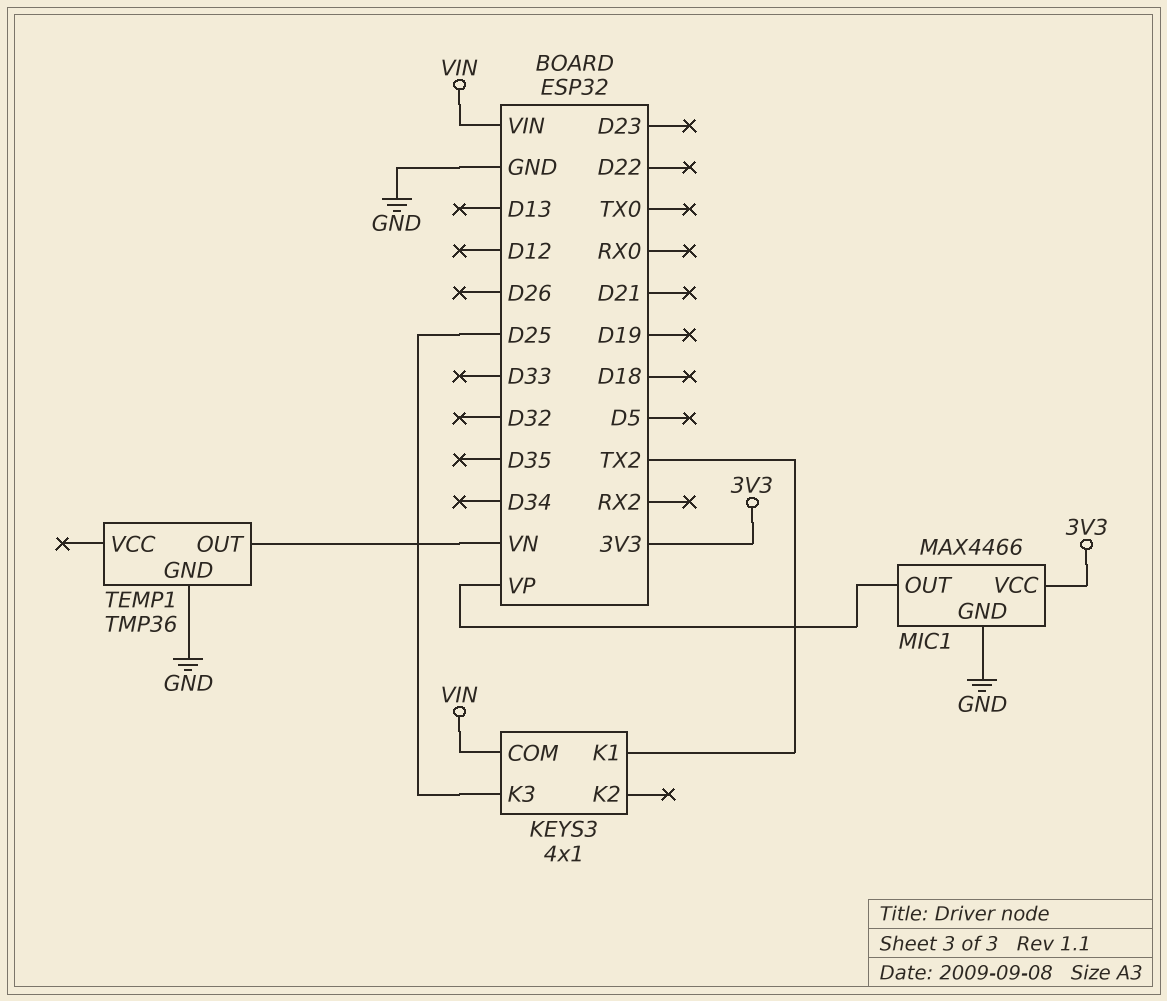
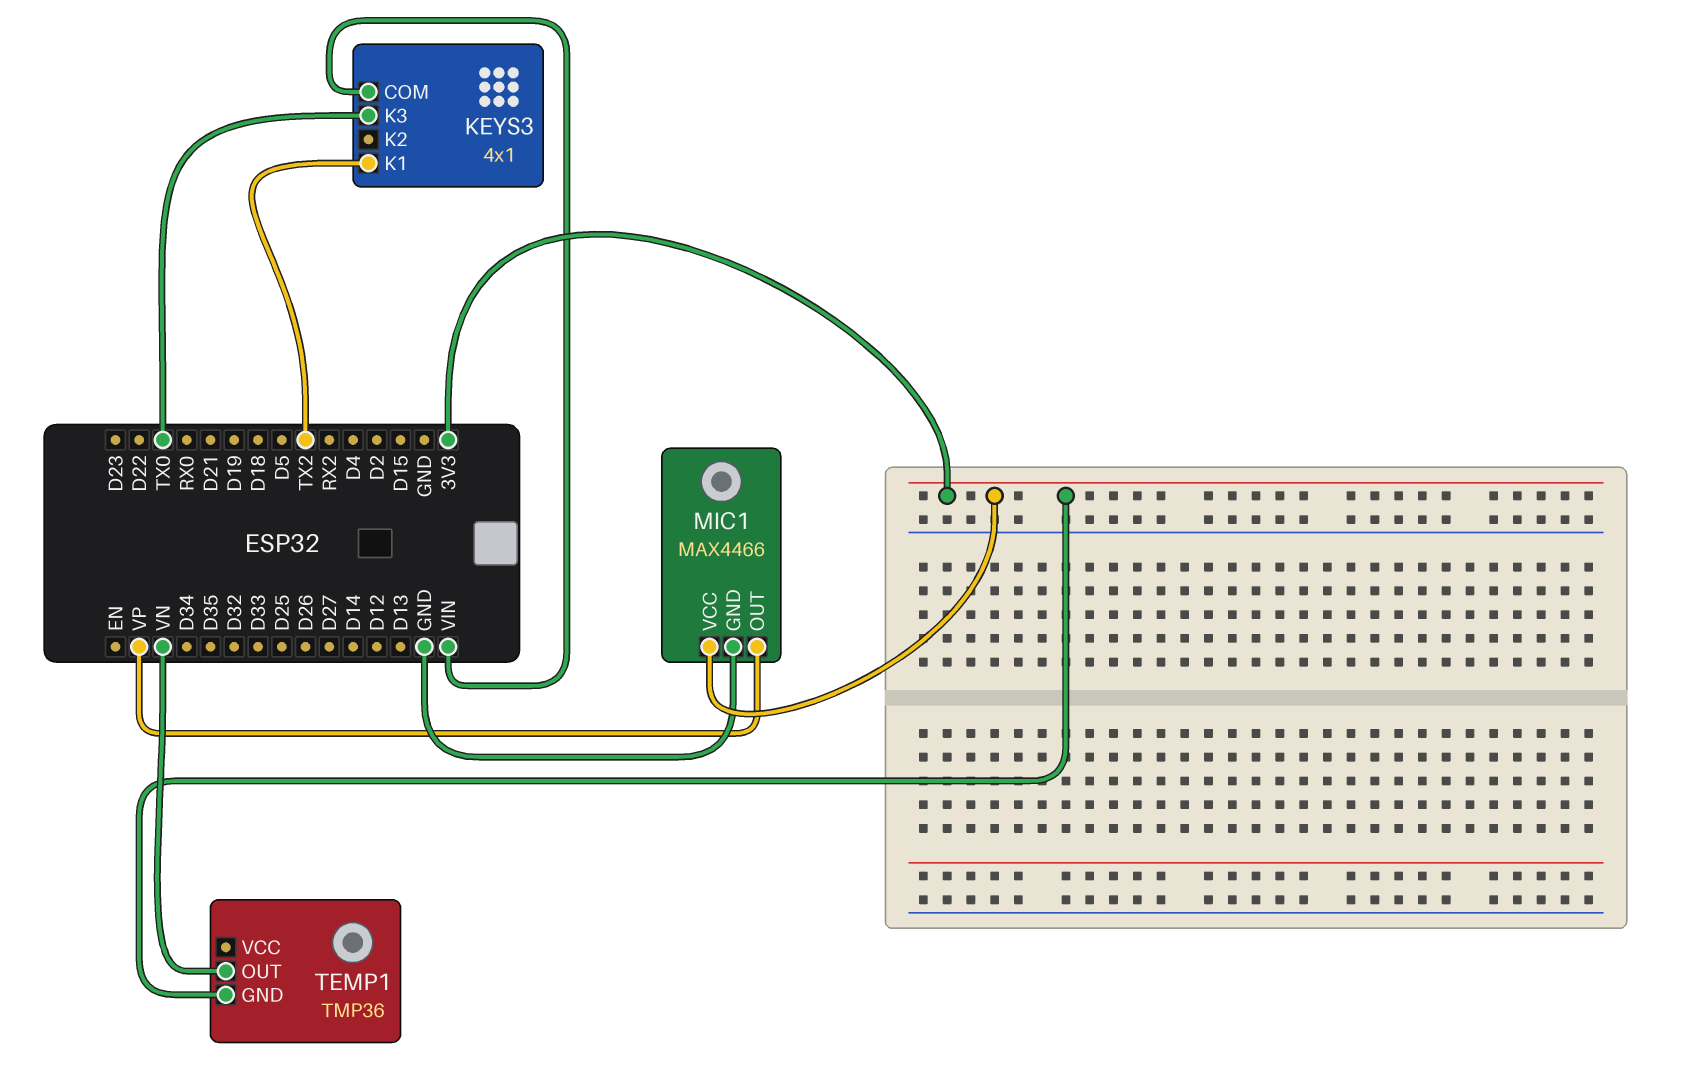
KEYS3 pin K3: D25 -> TX0
TEMP1 pin GND: GND -> 3V3

